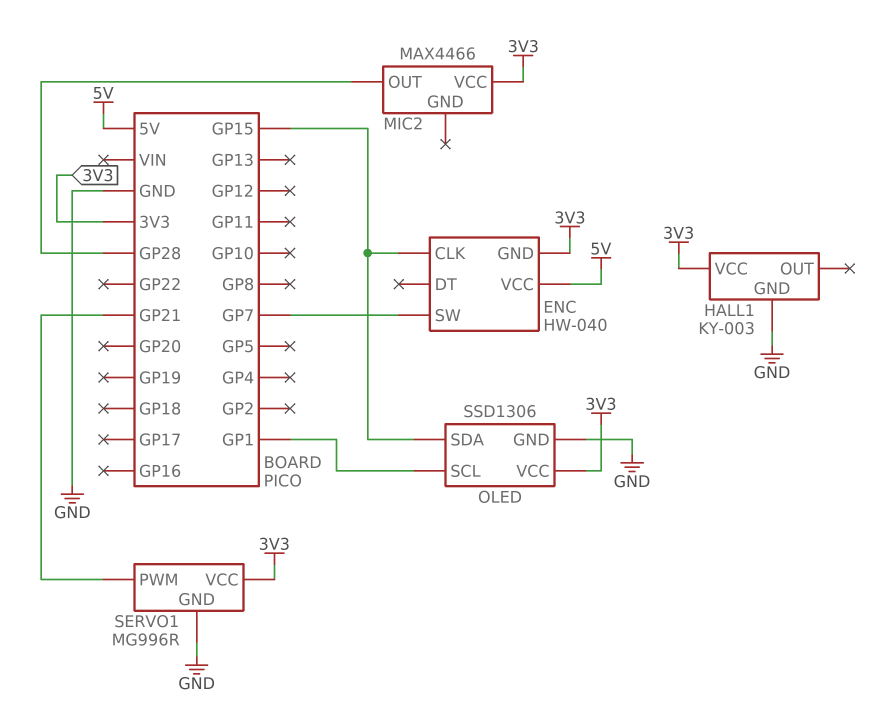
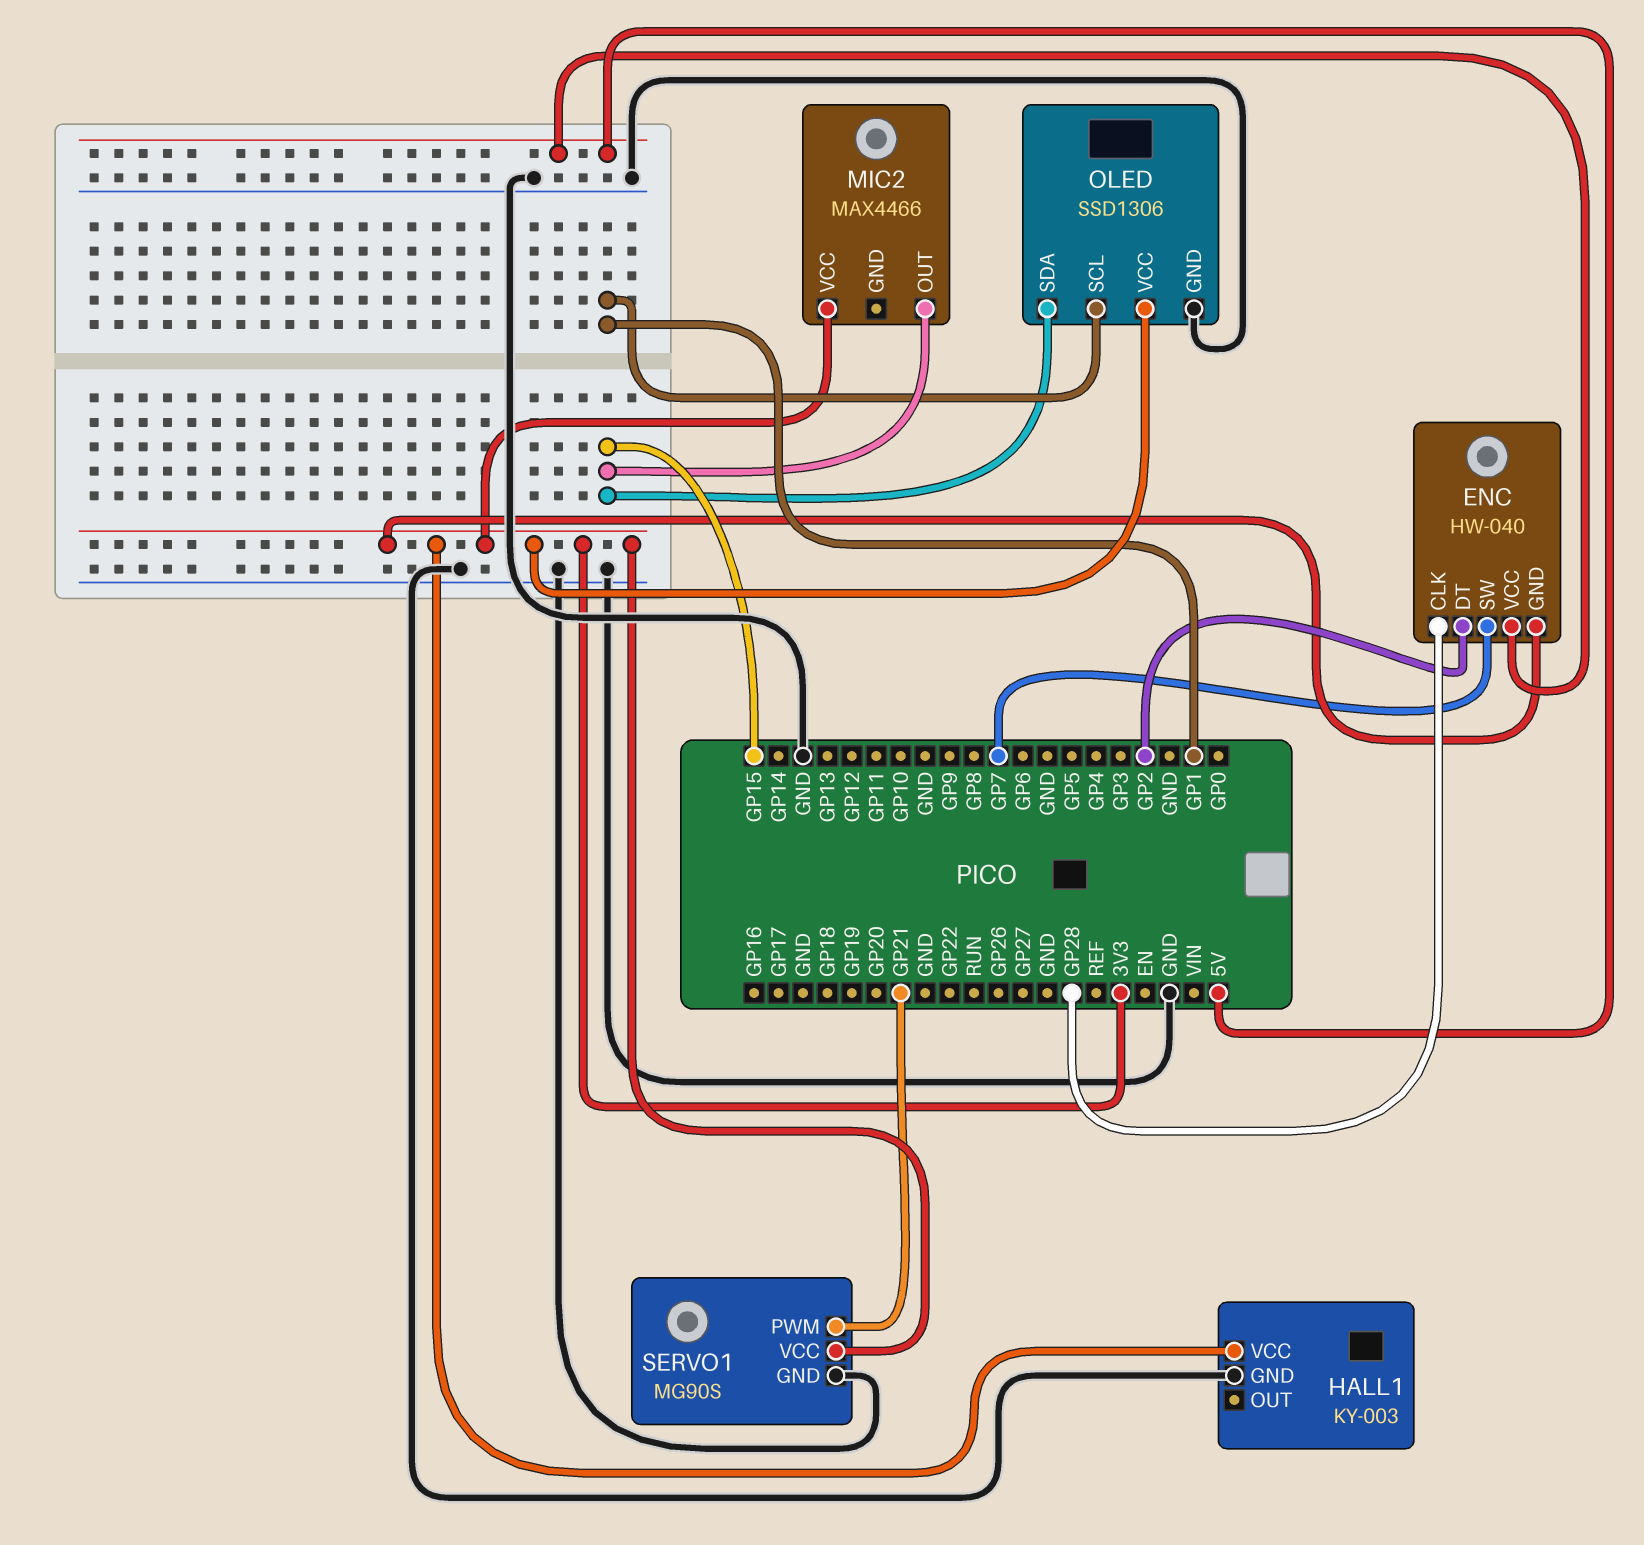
ENC pin CLK: GP15 -> GP28
ENC pin DT: none -> GP2
MIC2 pin OUT: GP28 -> GP15
SERVO1: MG996R -> MG90S

